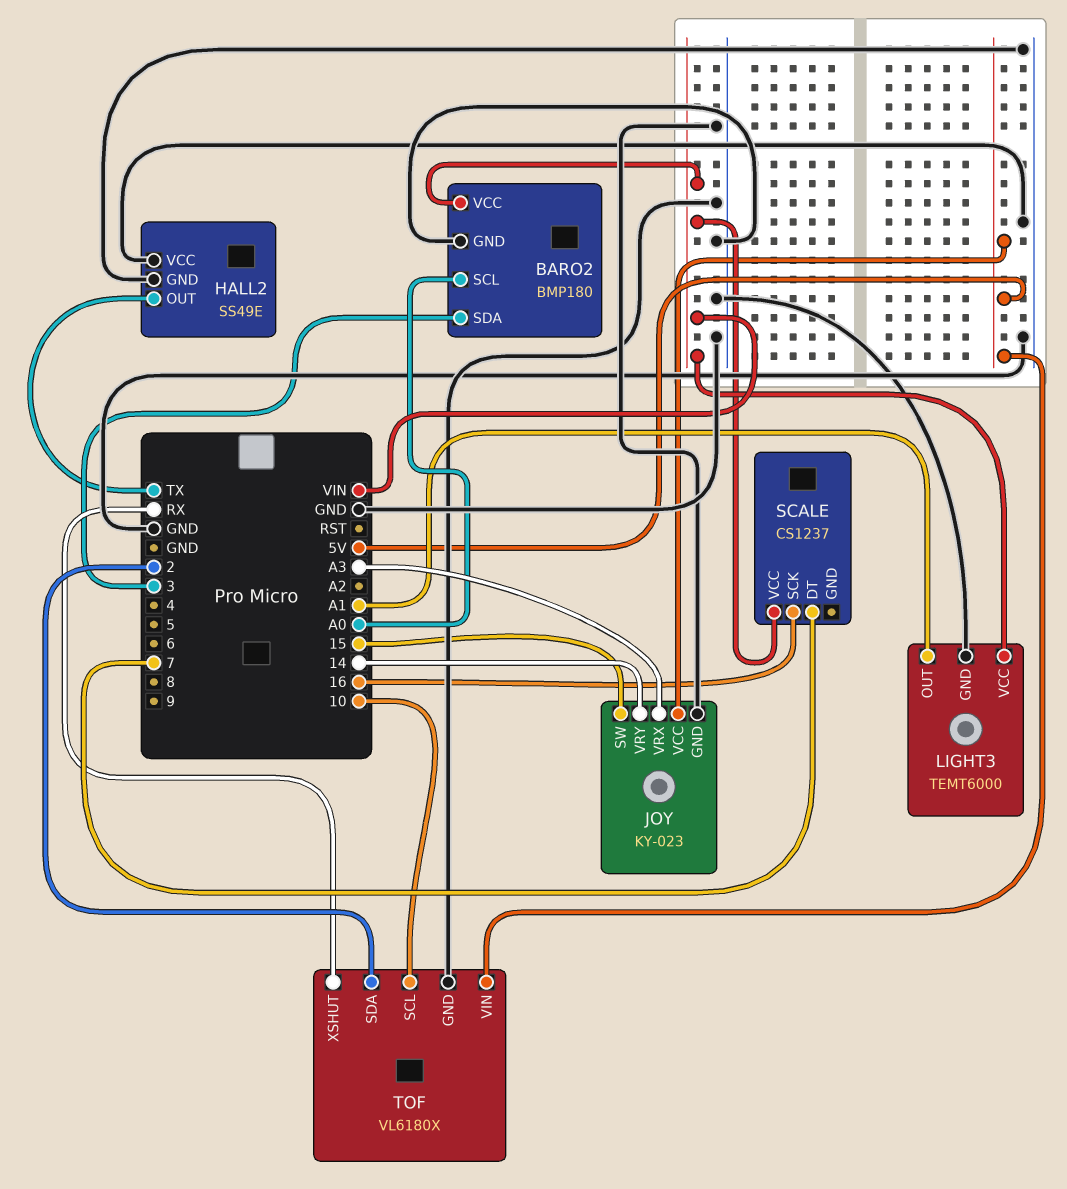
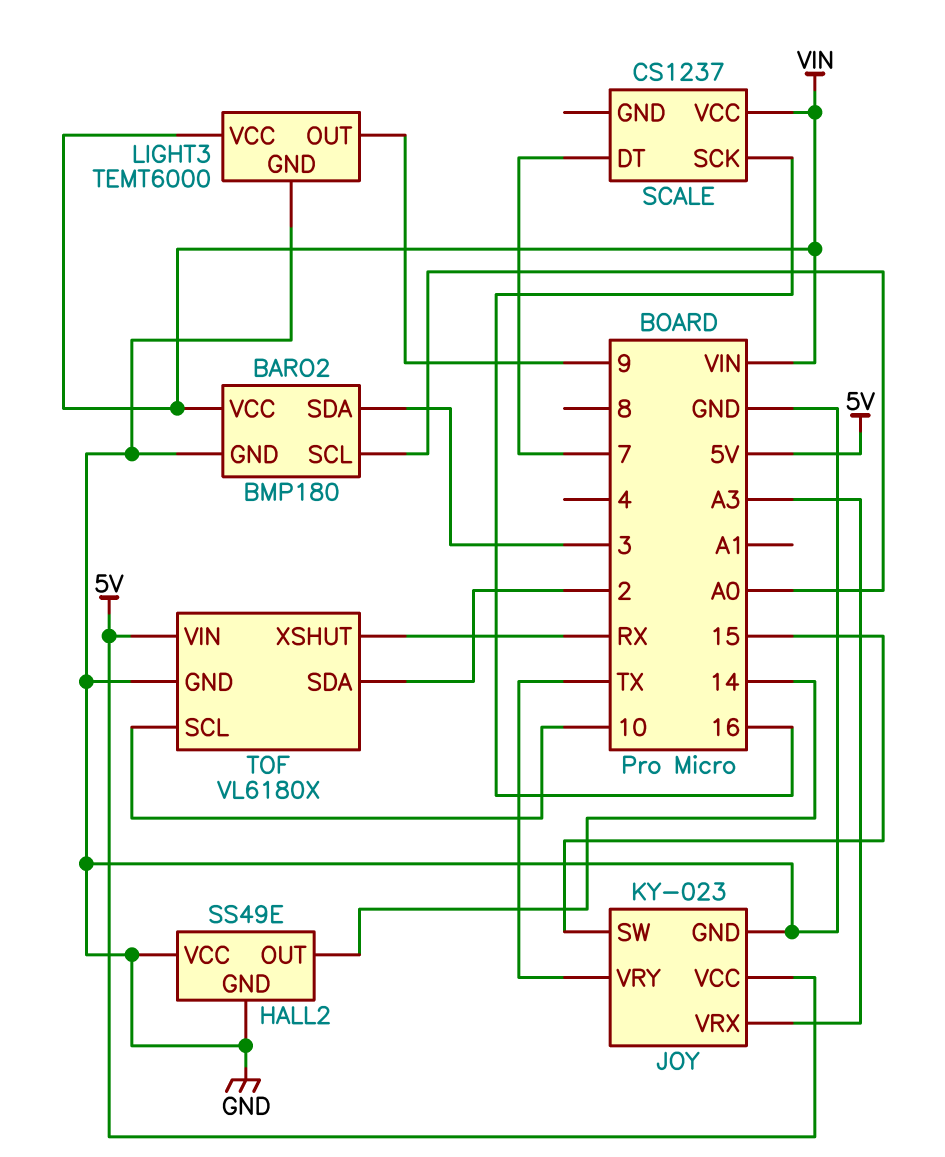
HALL2 pin OUT: TX -> 14
JOY pin VRY: 14 -> TX
LIGHT3 pin OUT: A1 -> 9

